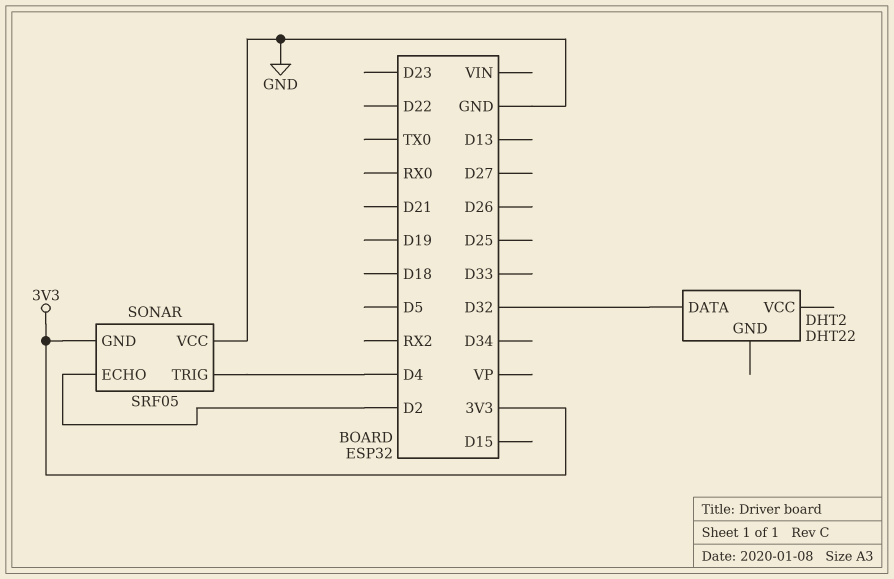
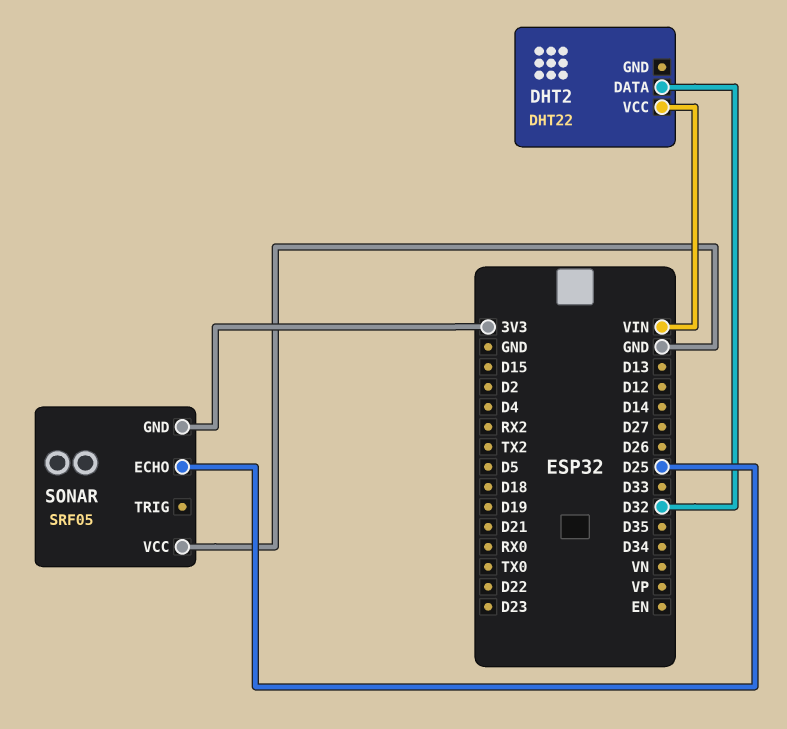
DHT2 pin VCC: none -> VIN
SONAR pin ECHO: D2 -> D25
SONAR pin TRIG: D4 -> none

